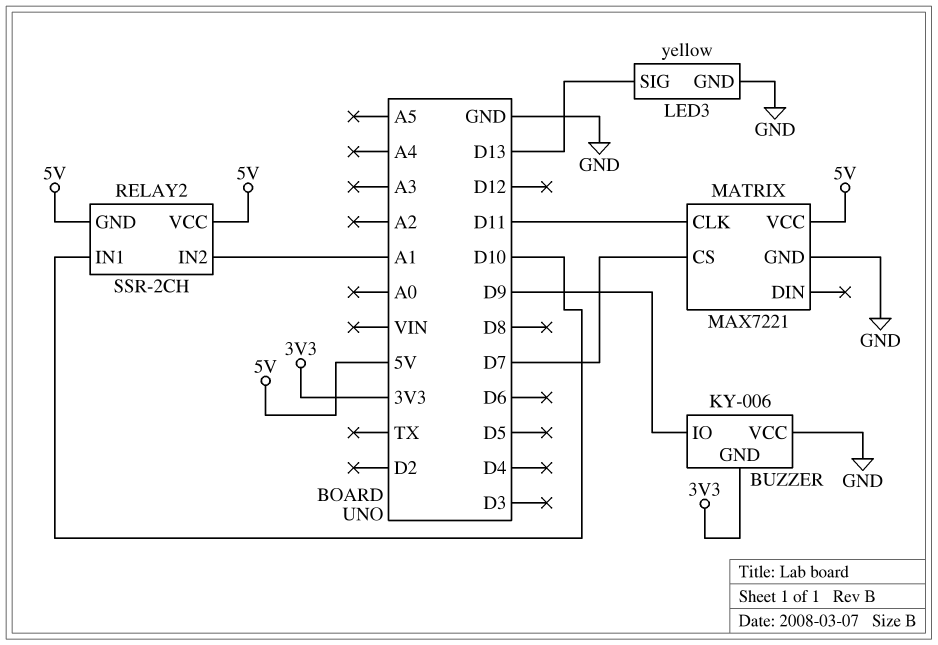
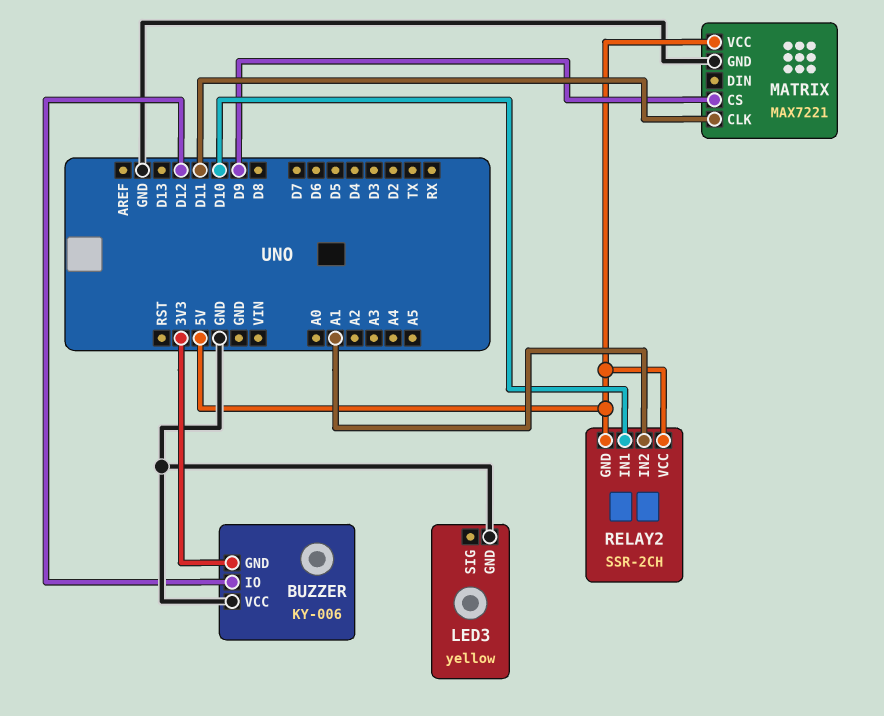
BUZZER pin IO: D9 -> D12
LED3 pin SIG: D13 -> none
MATRIX pin CS: D7 -> D9

